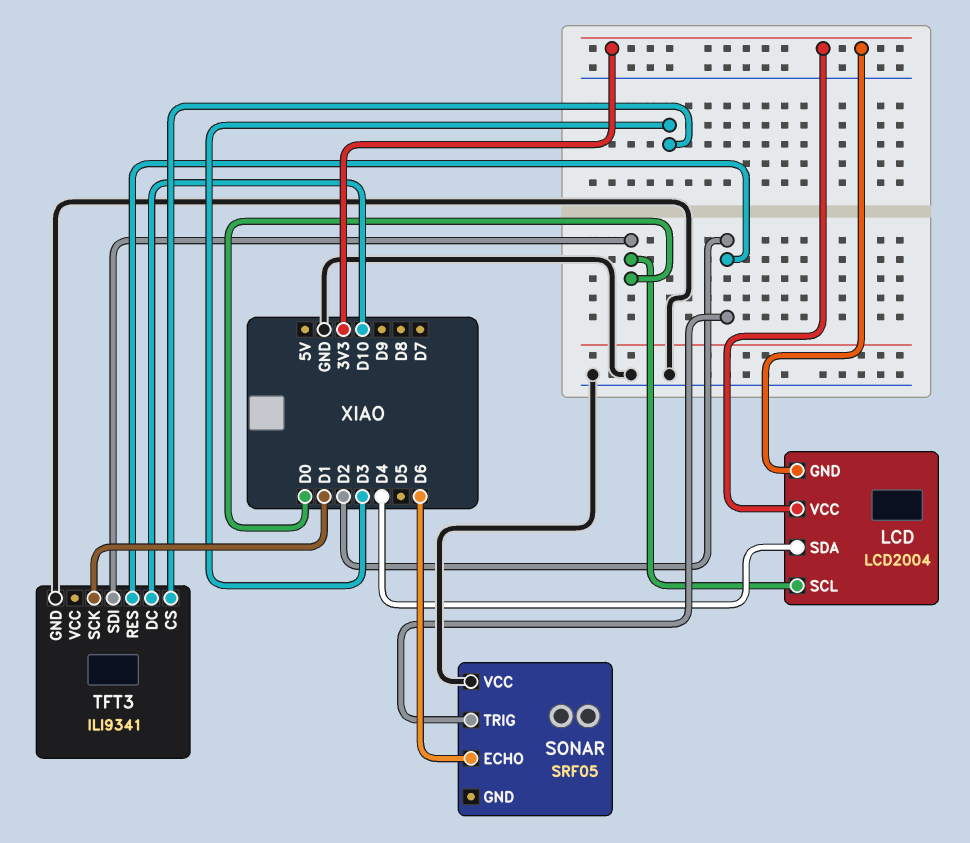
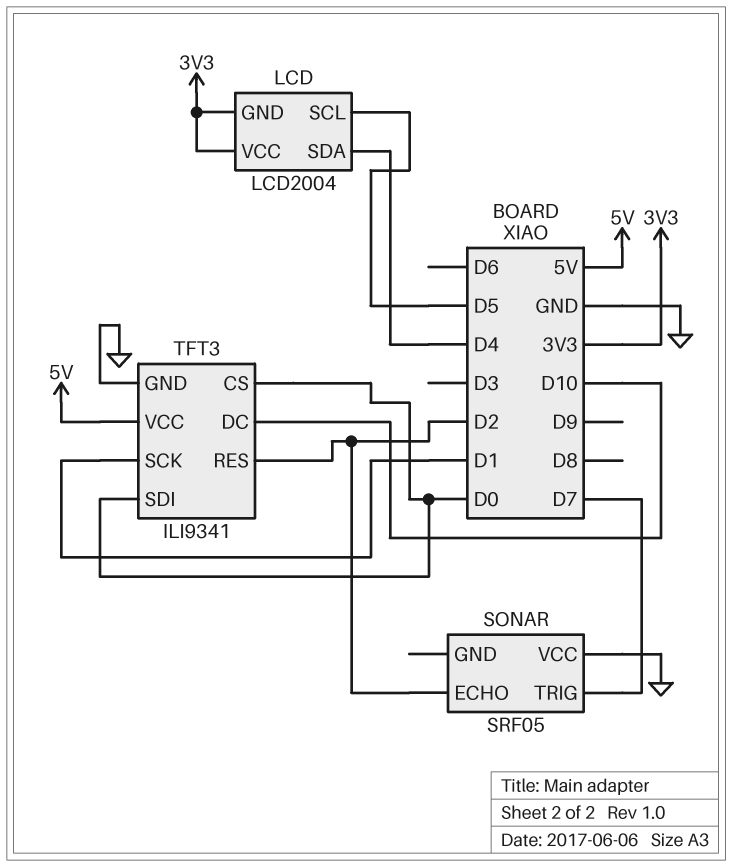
LCD pin SCL: D0 -> D5
SONAR pin ECHO: D6 -> D2
SONAR pin TRIG: D2 -> D7
TFT3 pin CS: D3 -> D0
TFT3 pin VCC: none -> 5V

